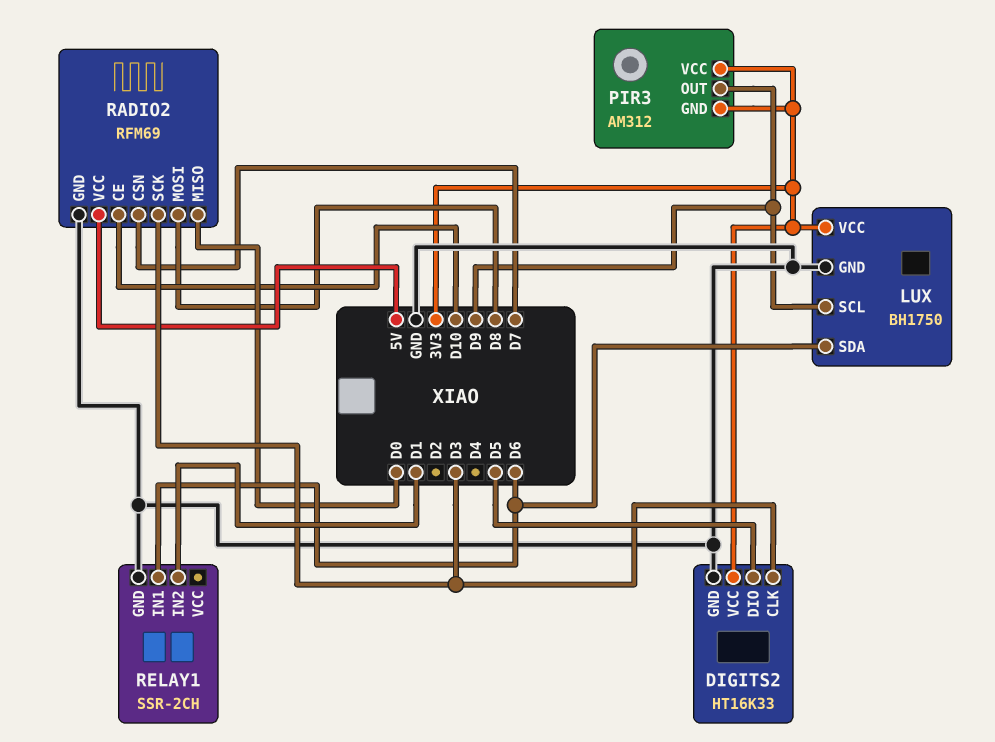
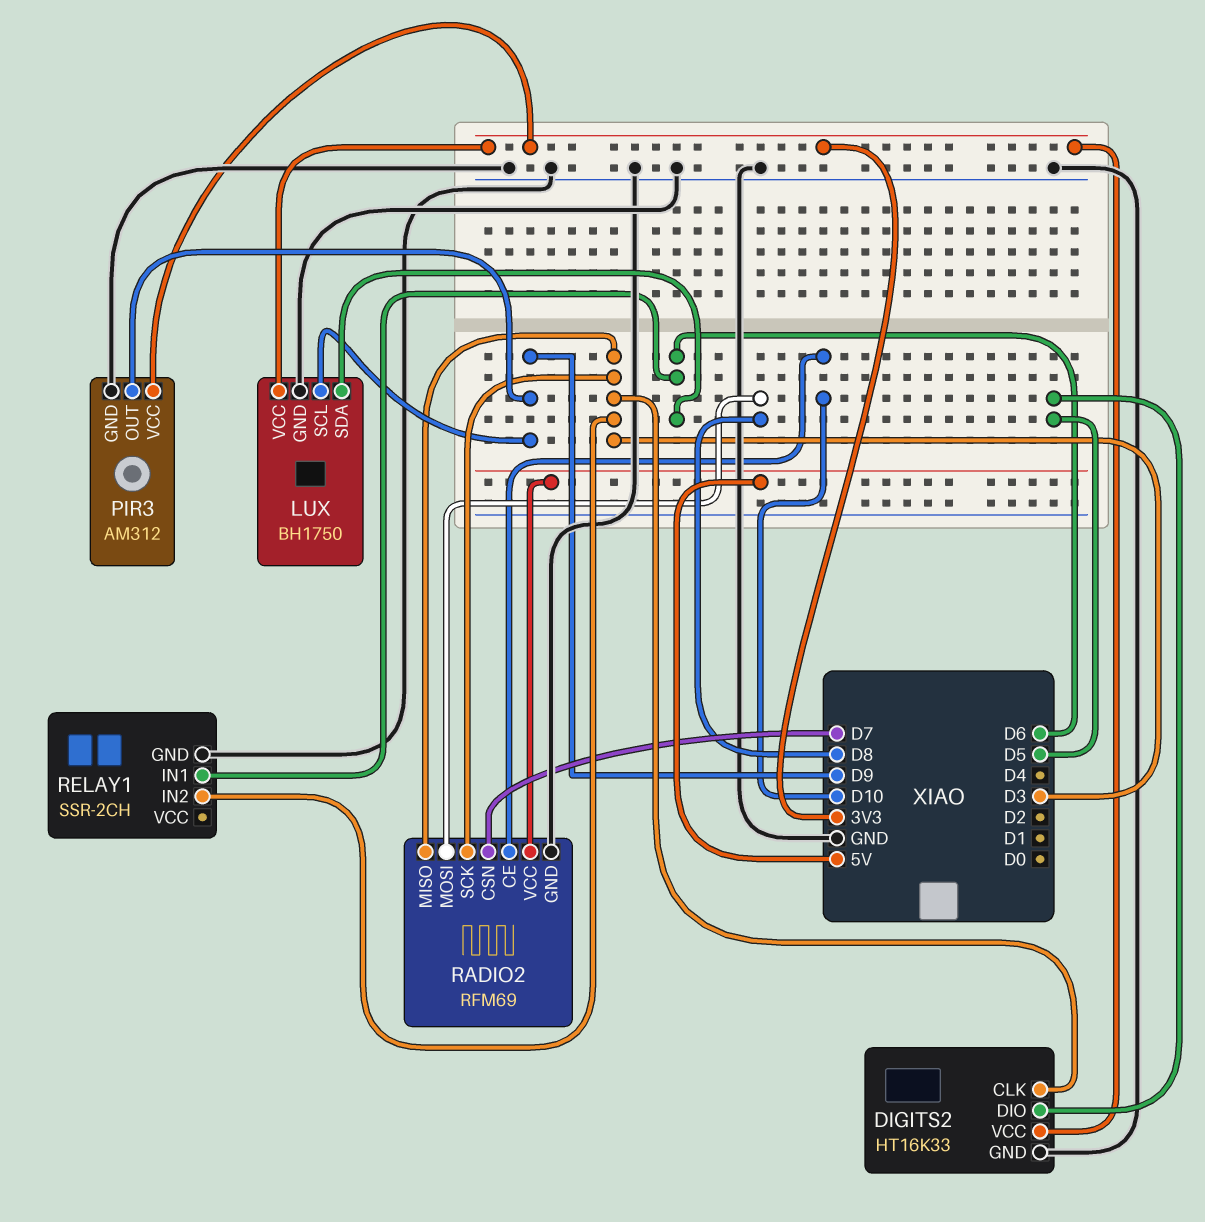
PIR3 pin GND: 3V3 -> GND
RADIO2 pin MISO: D0 -> D3
RELAY1 pin IN2: D1 -> D3

